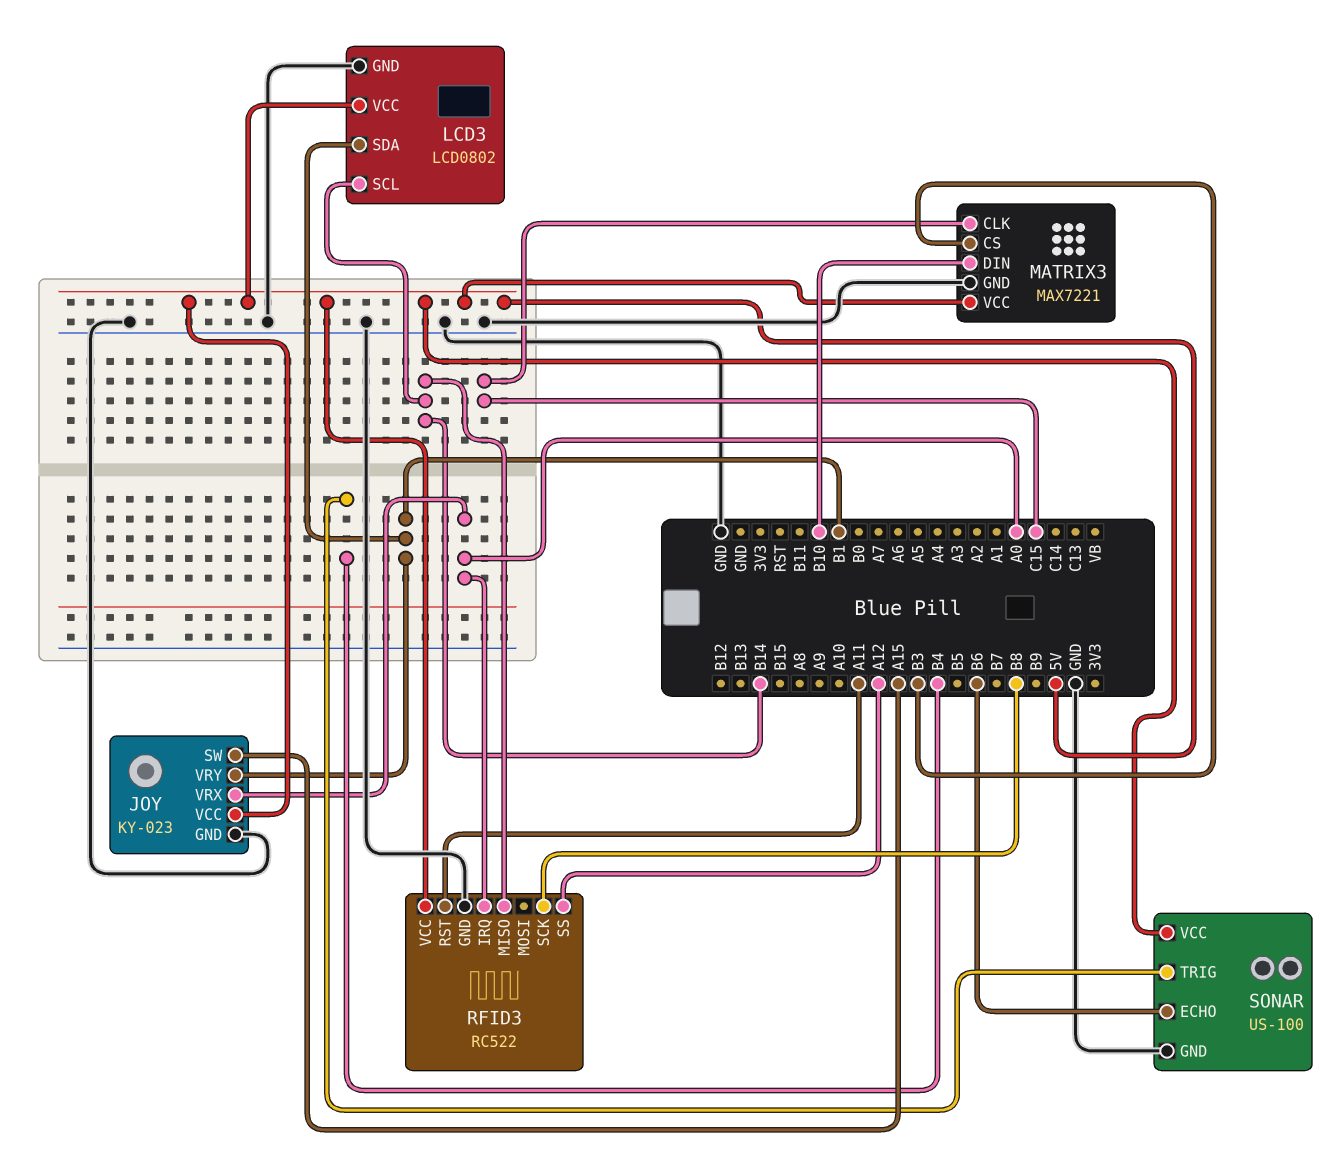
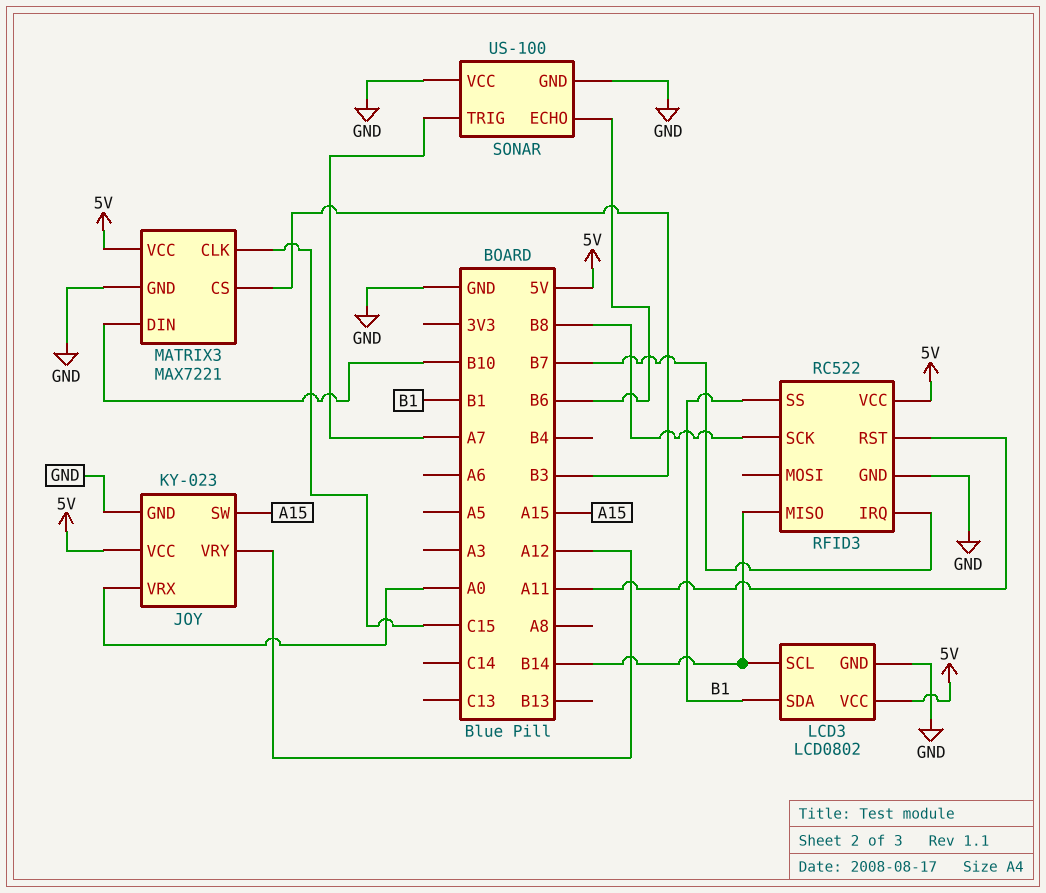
JOY pin VRY: B1 -> A12
RFID3 pin IRQ: A0 -> B7
RFID3 pin SS: A12 -> B1
SONAR pin TRIG: B4 -> A7
SONAR pin VCC: 5V -> GND

